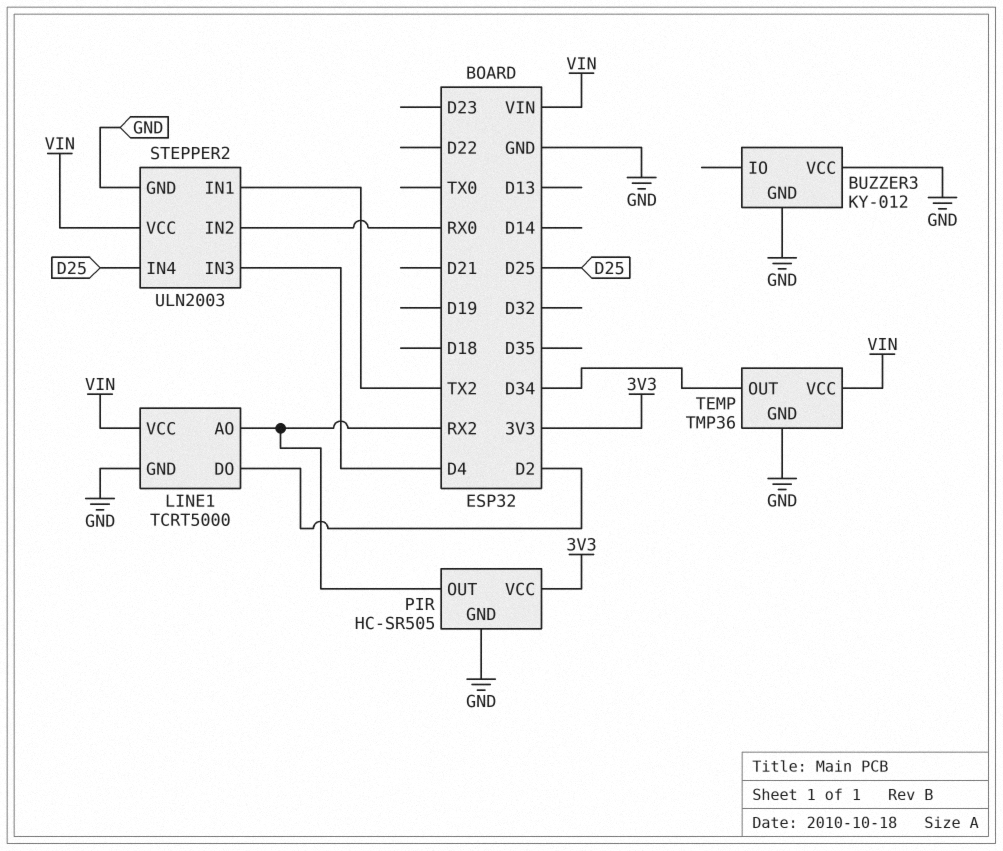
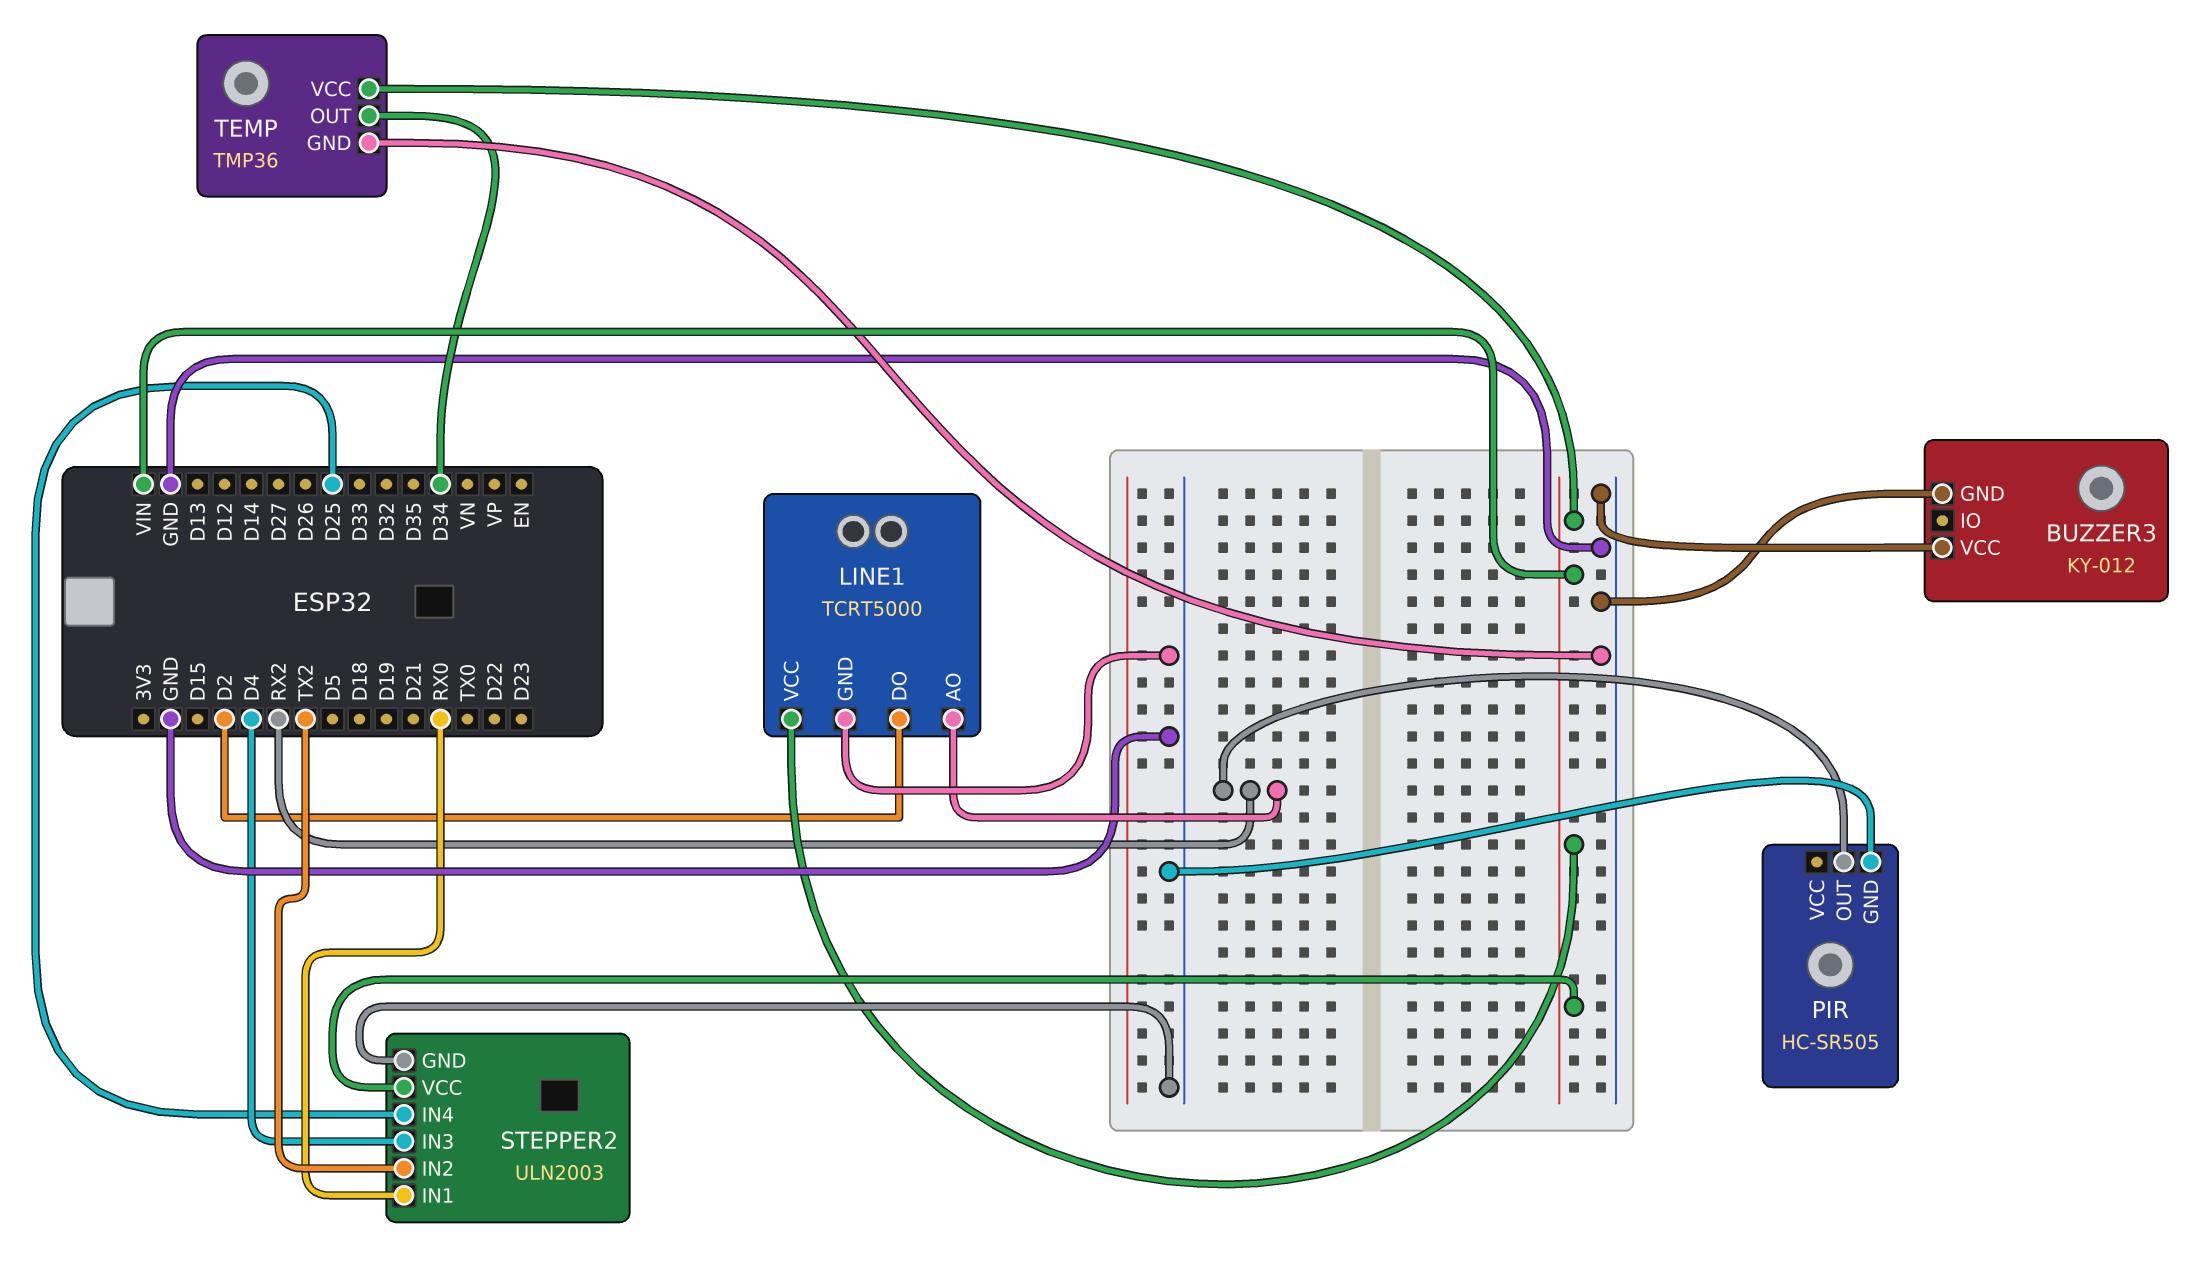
PIR pin VCC: 3V3 -> none
STEPPER2 pin IN1: TX2 -> RX0
STEPPER2 pin IN2: RX0 -> TX2

